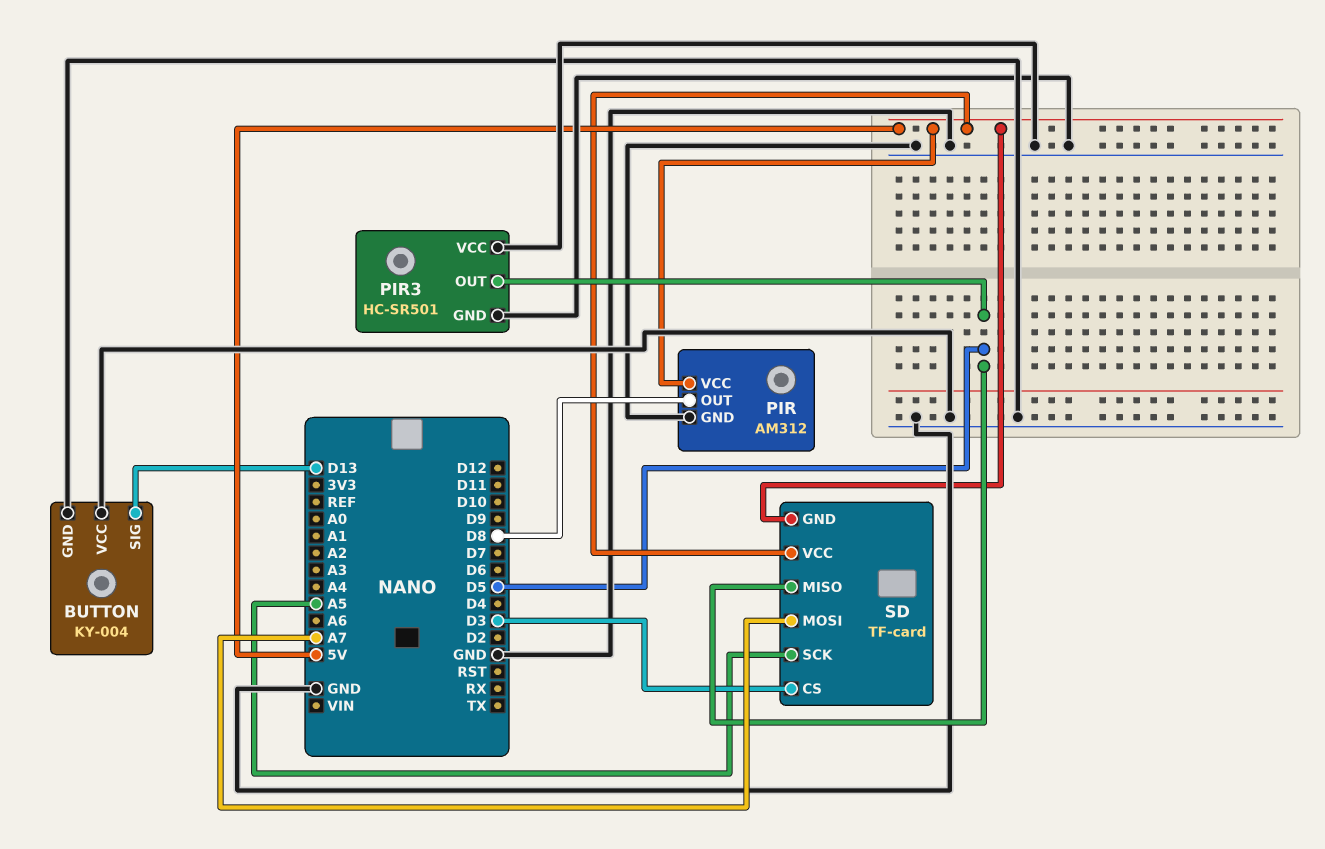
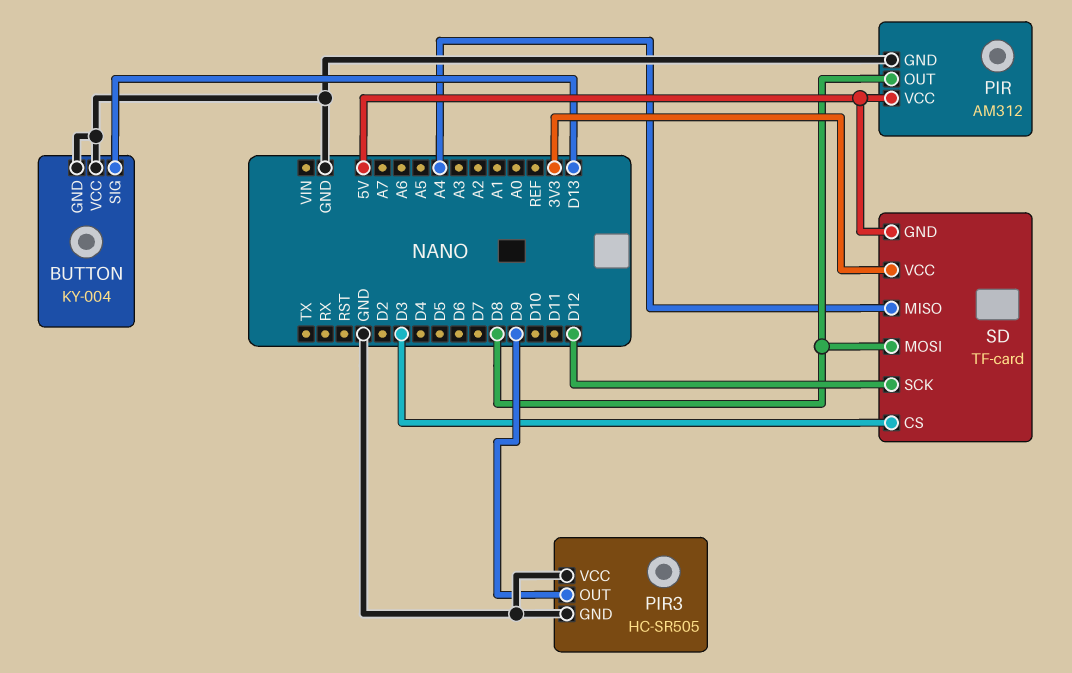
PIR3: HC-SR501 -> HC-SR505
PIR3 pin OUT: D5 -> D9
SD pin MISO: D5 -> A4
SD pin MOSI: A7 -> D8
SD pin SCK: A5 -> D12
SD pin VCC: 5V -> 3V3

